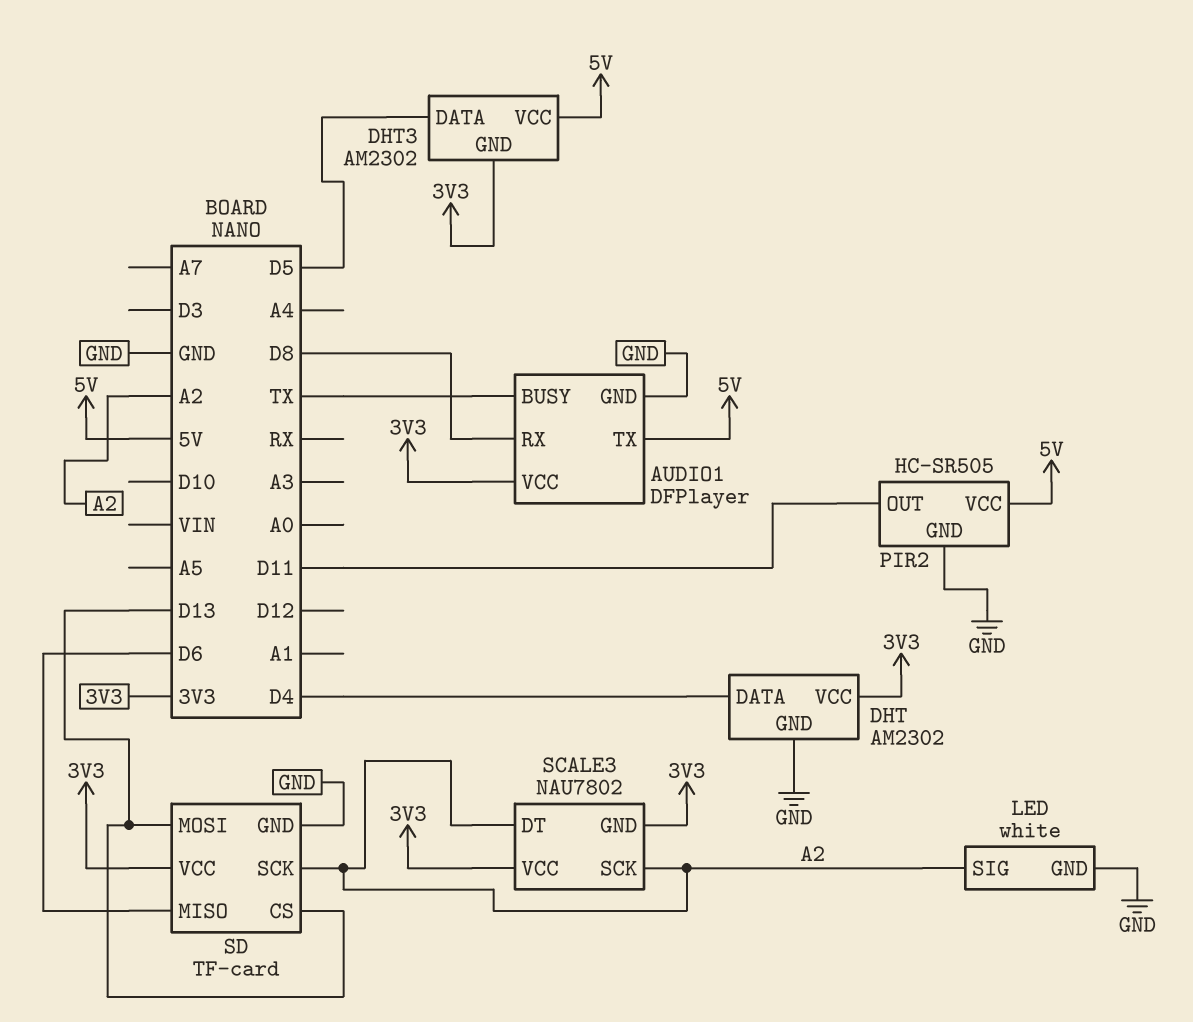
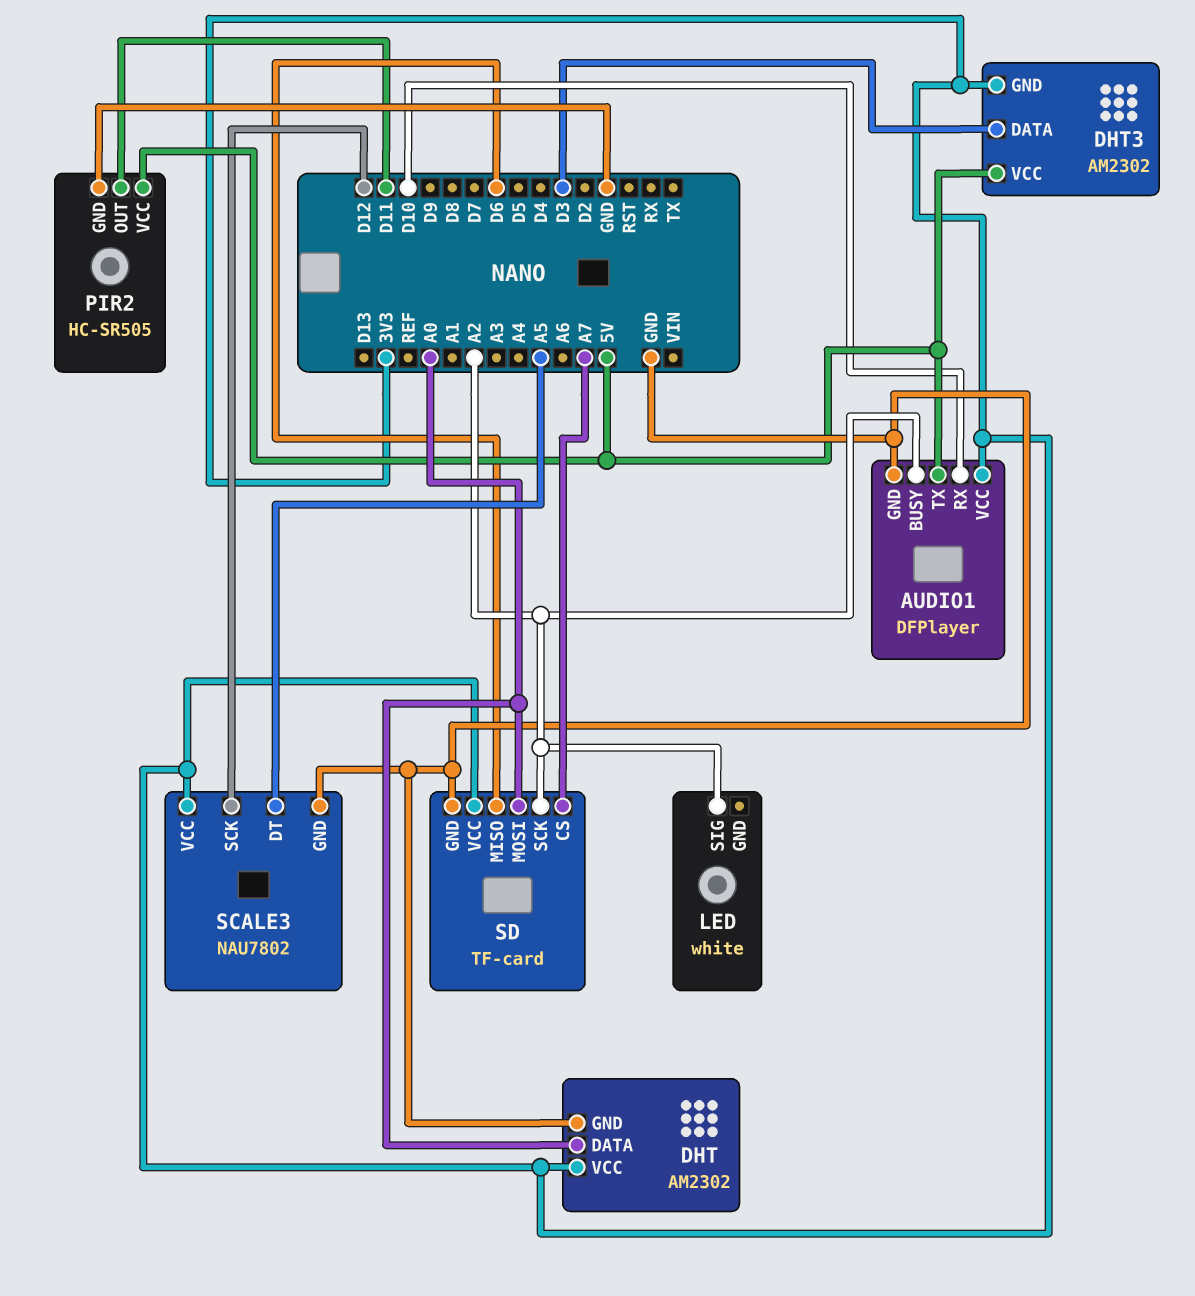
AUDIO1 pin BUSY: TX -> A2
AUDIO1 pin RX: D8 -> D10
DHT pin DATA: D4 -> A0
DHT3 pin DATA: D5 -> D3
LED pin GND: GND -> none
SCALE3 pin DT: A2 -> A5
SCALE3 pin GND: 3V3 -> GND
SCALE3 pin SCK: A2 -> D12
SD pin CS: D13 -> A7
SD pin MOSI: D13 -> A0

